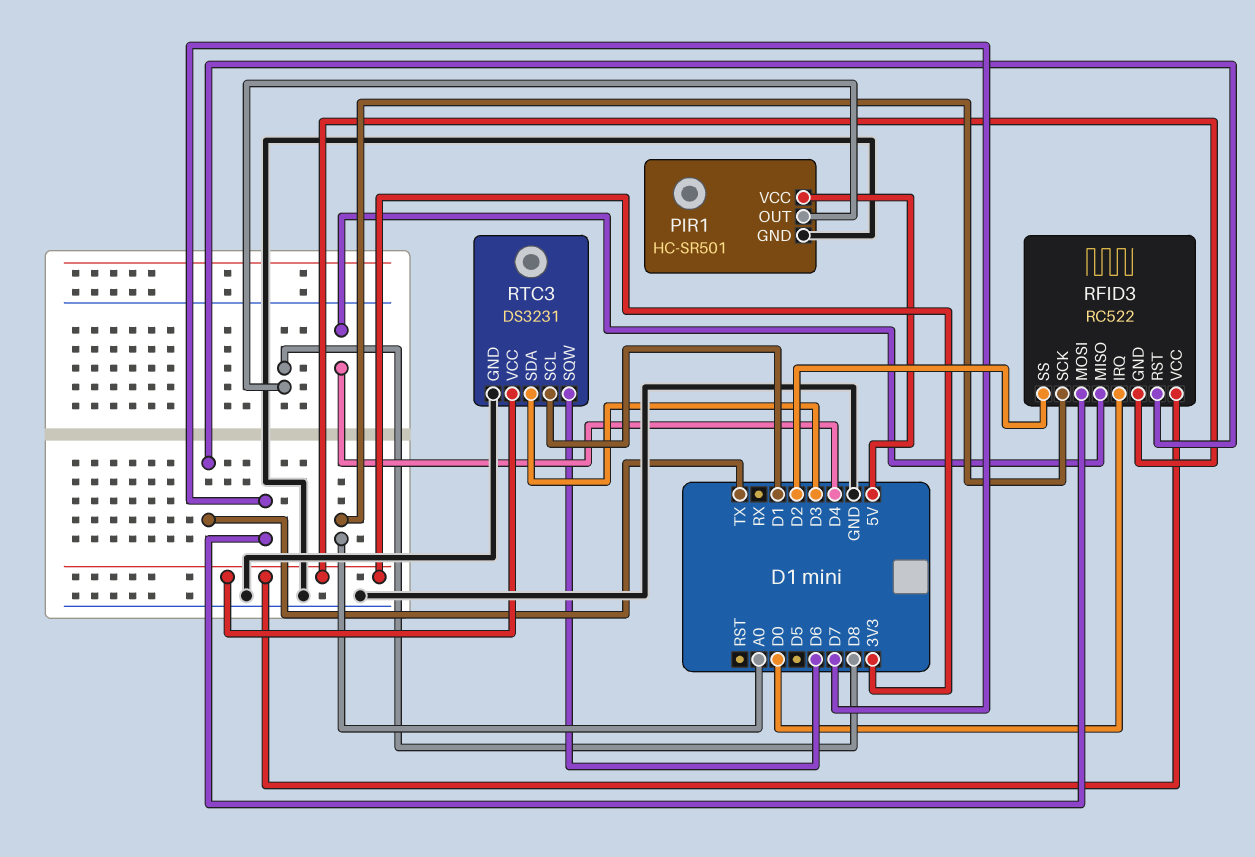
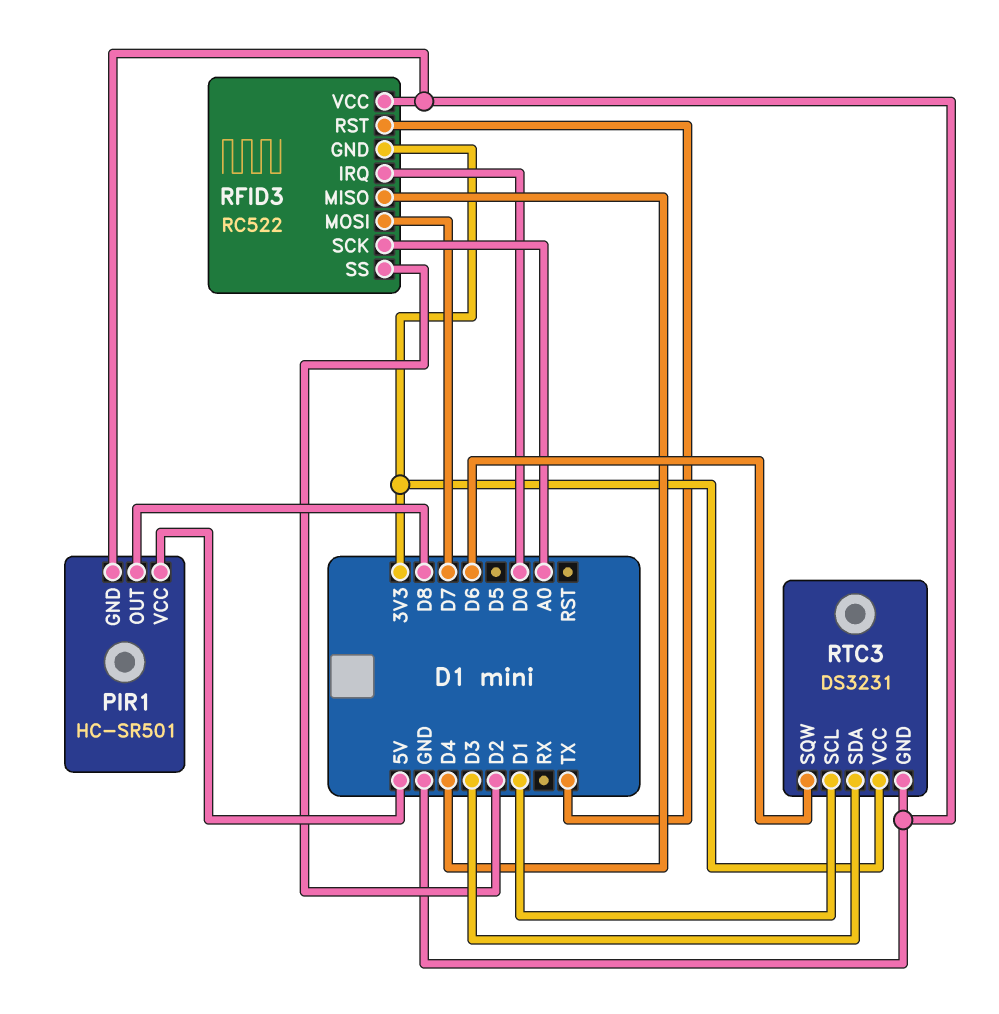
RFID3 pin VCC: 3V3 -> GND

